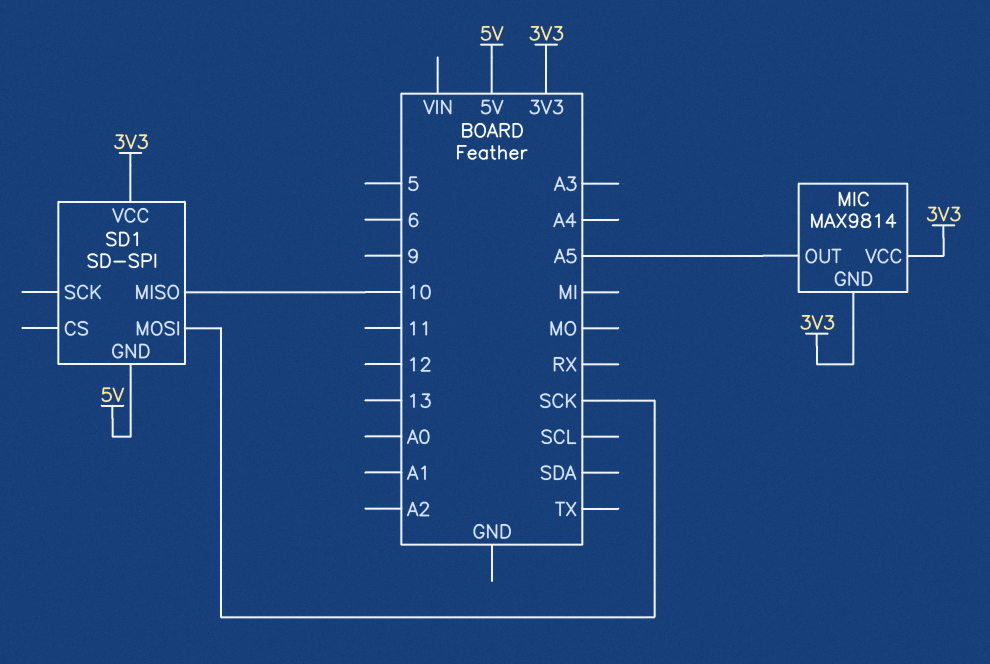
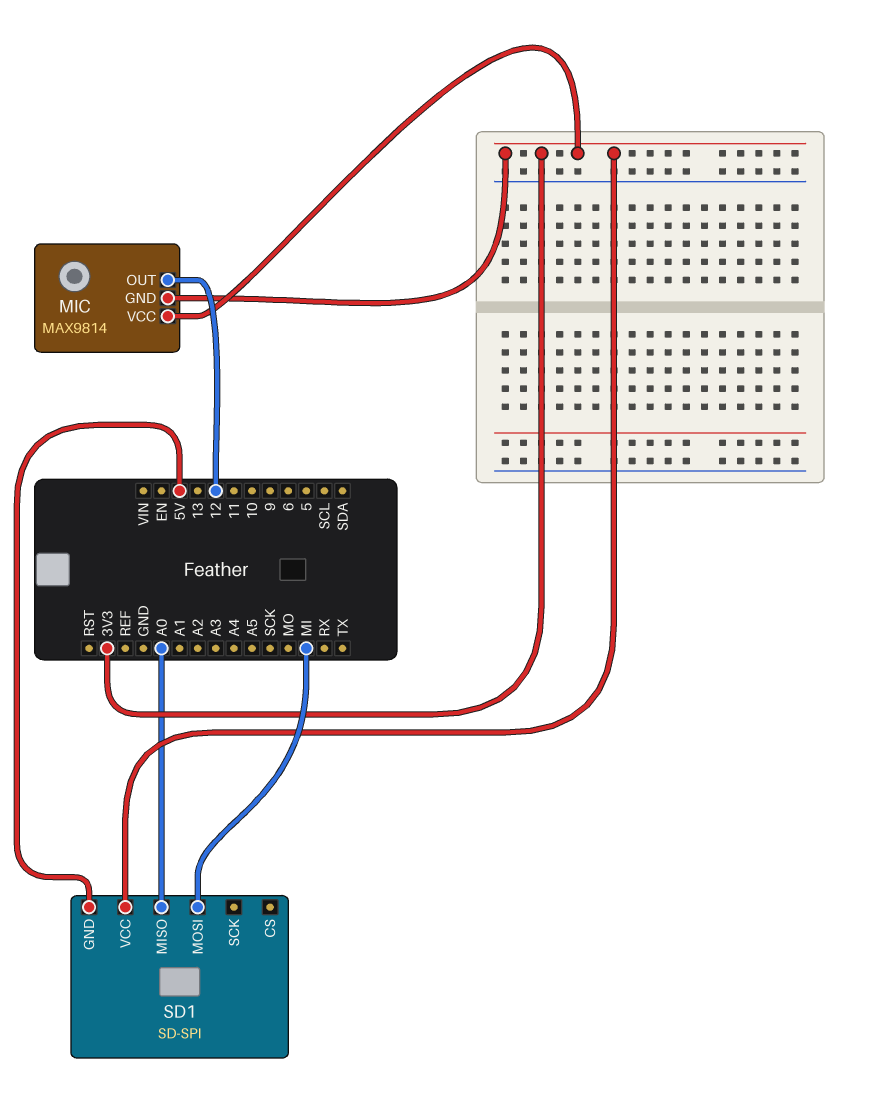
MIC pin OUT: A5 -> 12
SD1 pin MISO: 10 -> A0
SD1 pin MOSI: SCK -> MI

